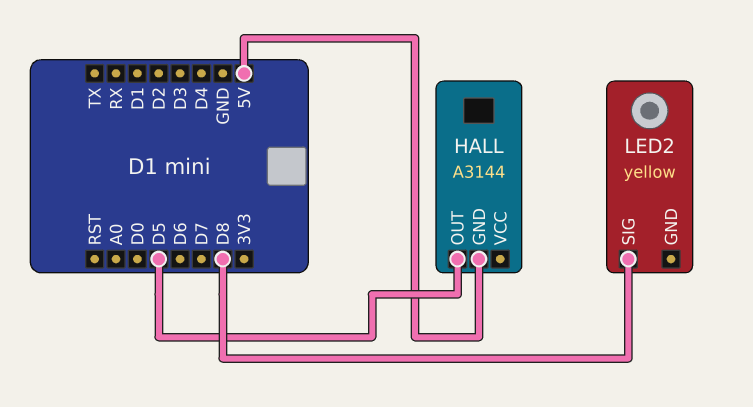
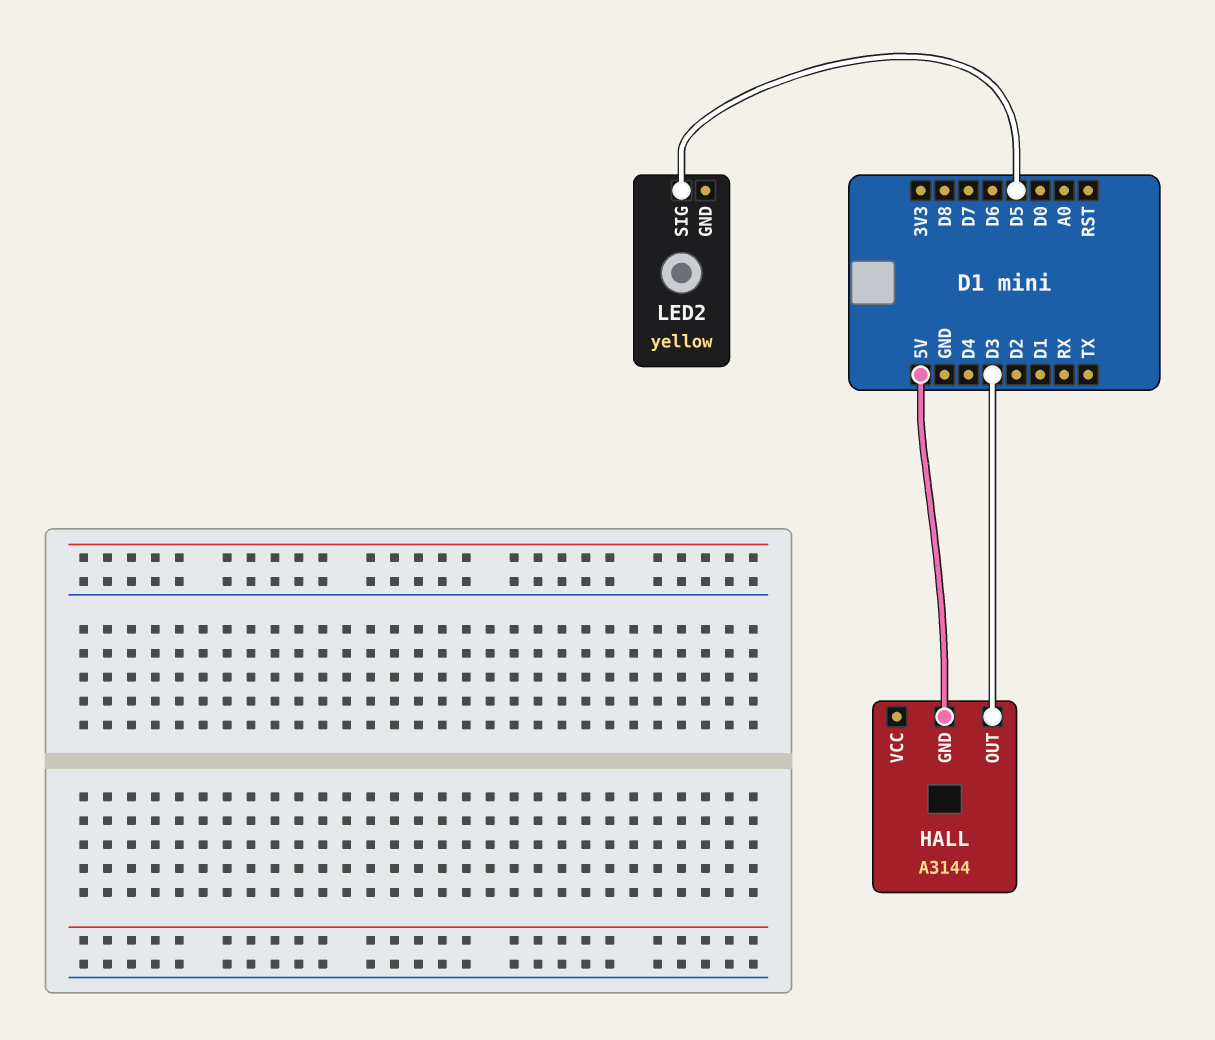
HALL pin OUT: D5 -> D3
LED2 pin SIG: D8 -> D5

